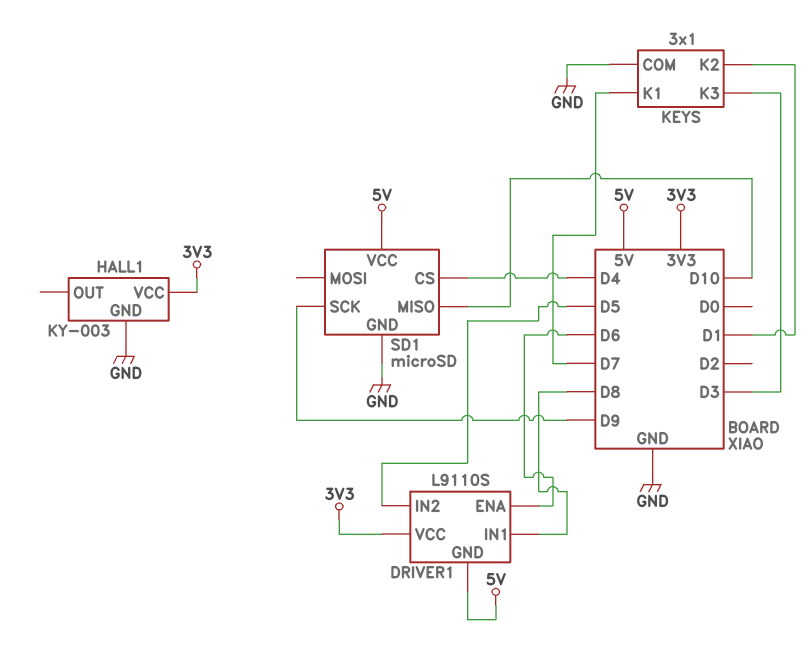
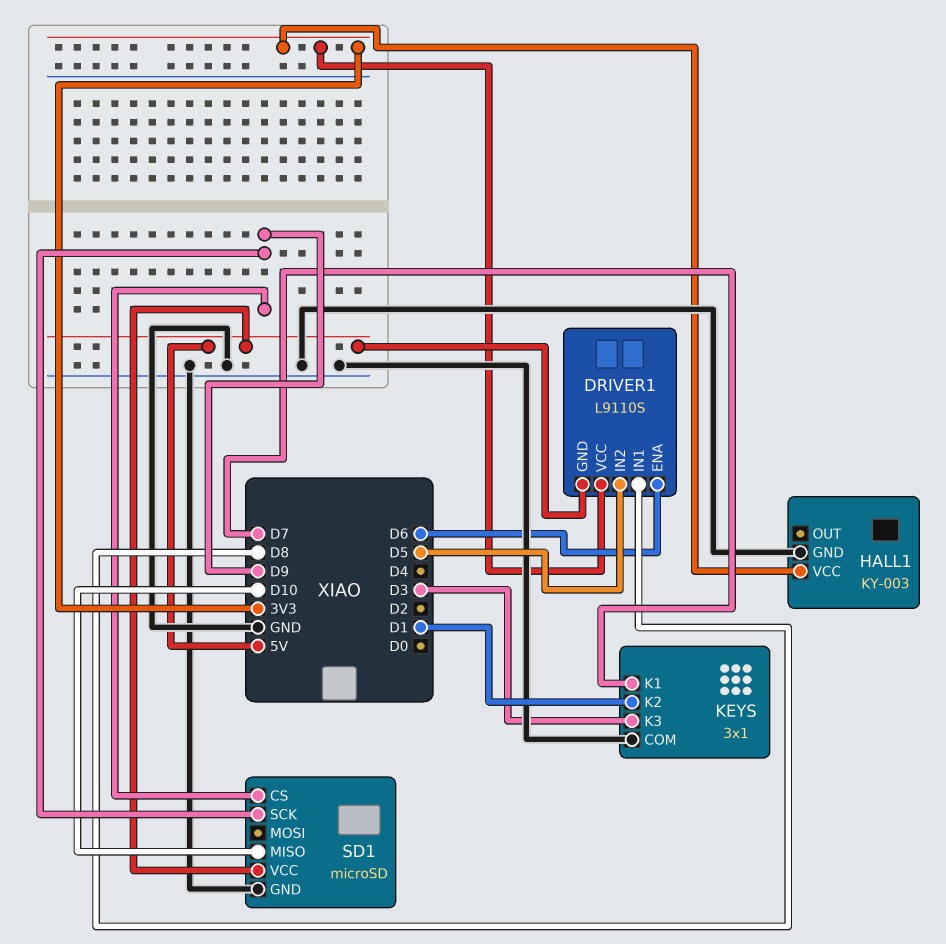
SD1 pin CS: D4 -> D9

